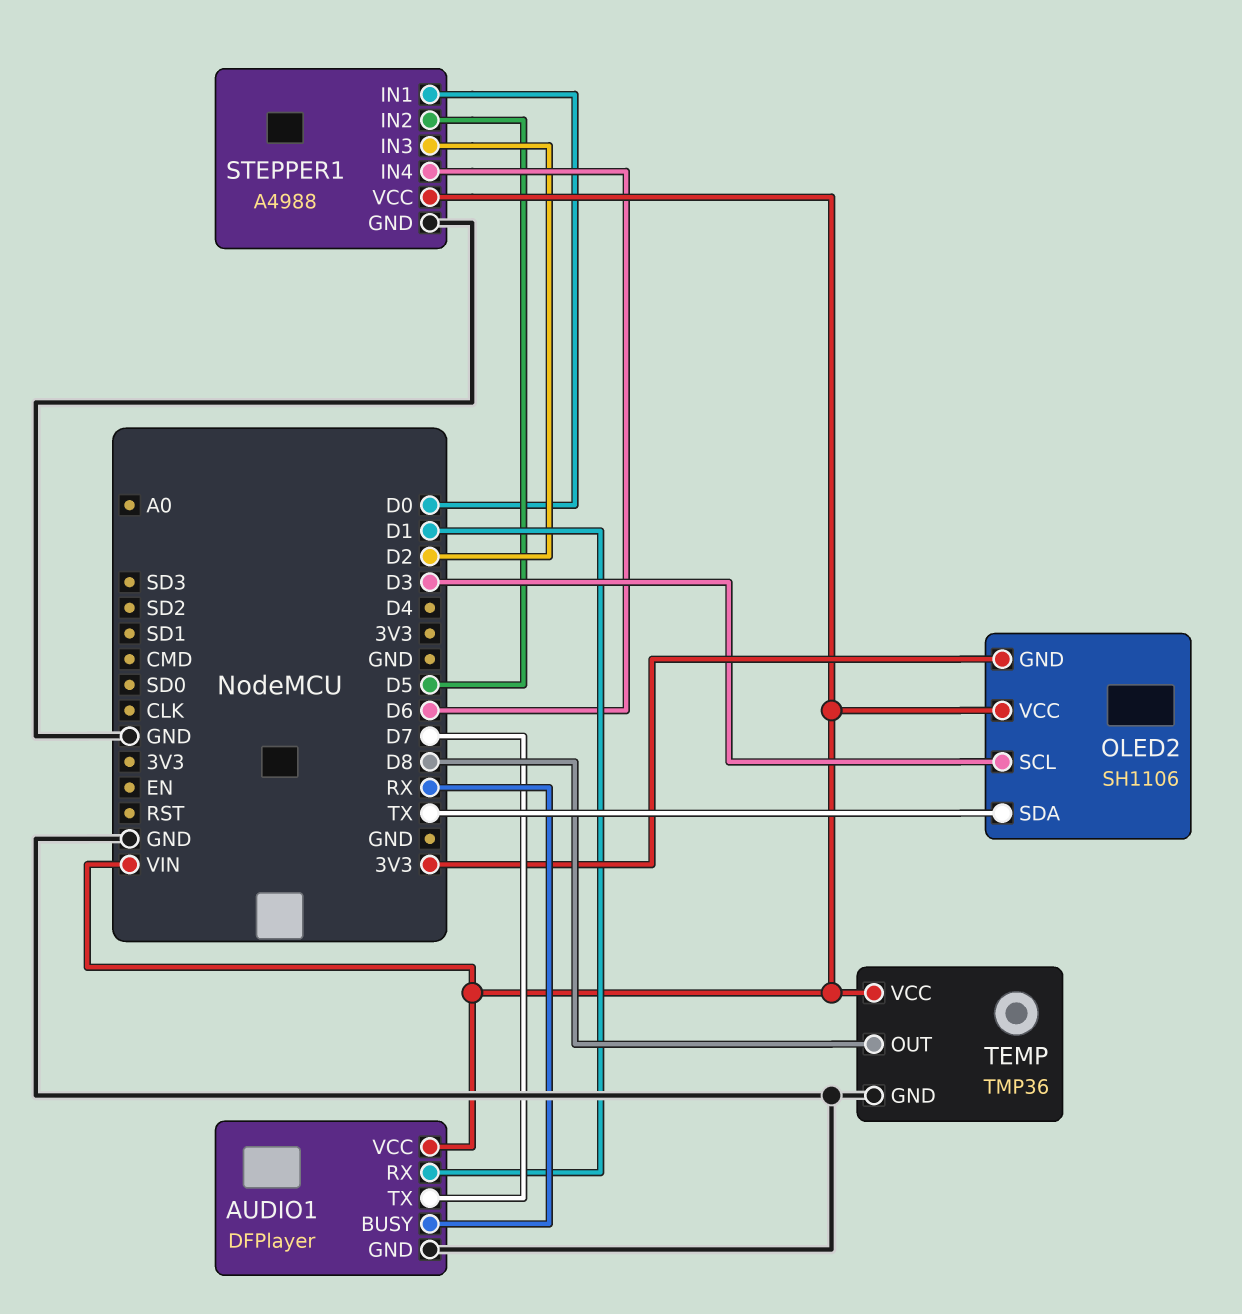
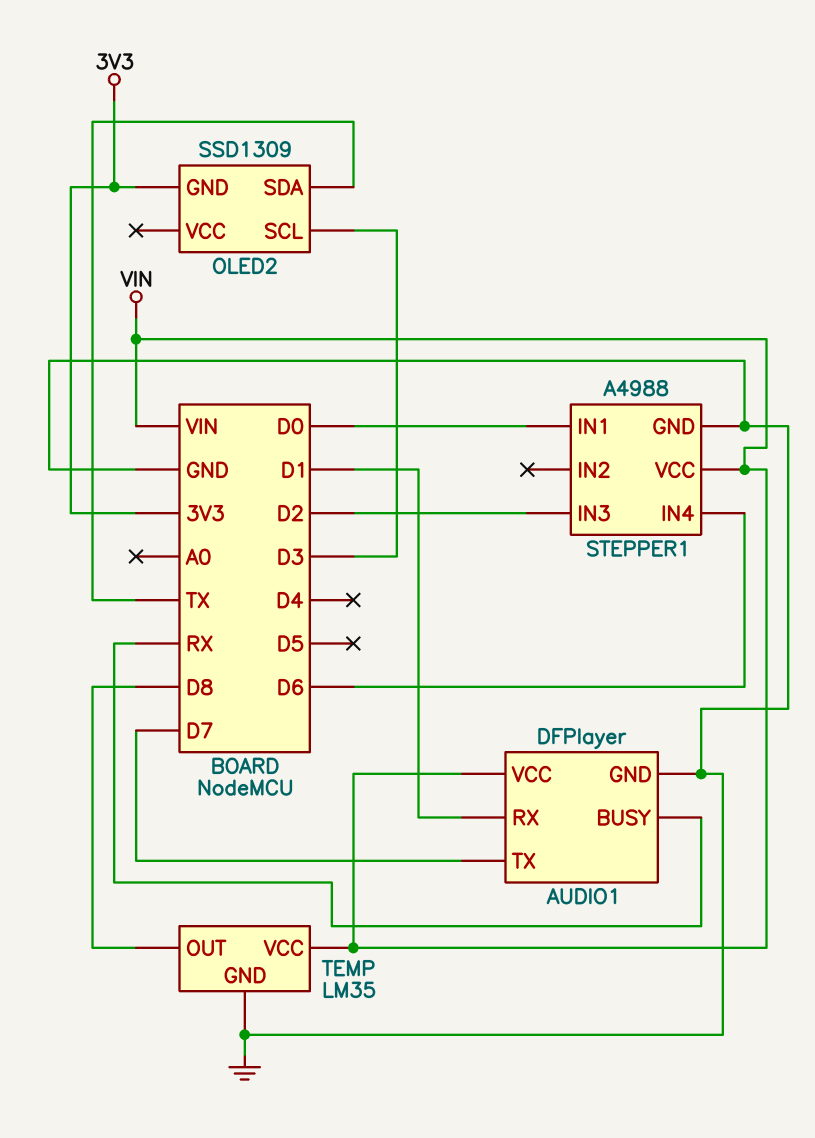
OLED2: SH1106 -> SSD1309
OLED2 pin VCC: VIN -> none
STEPPER1 pin IN2: D5 -> none
TEMP: TMP36 -> LM35

